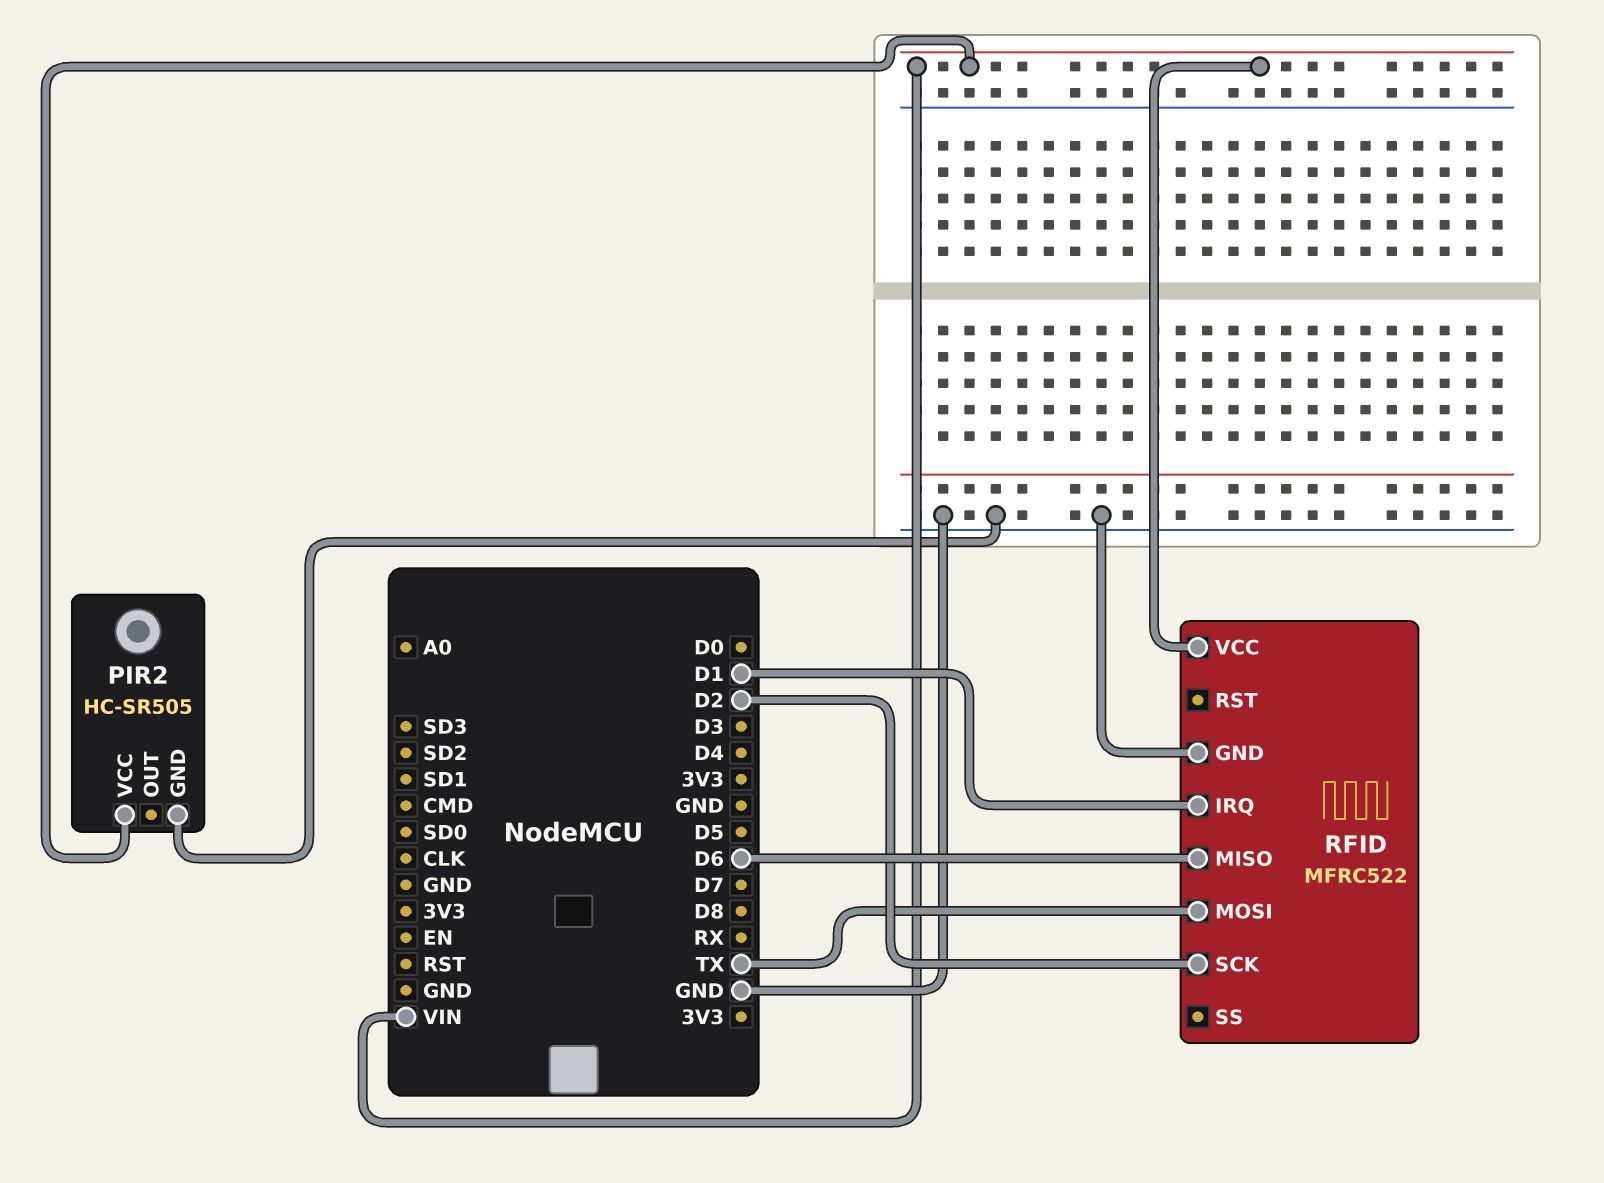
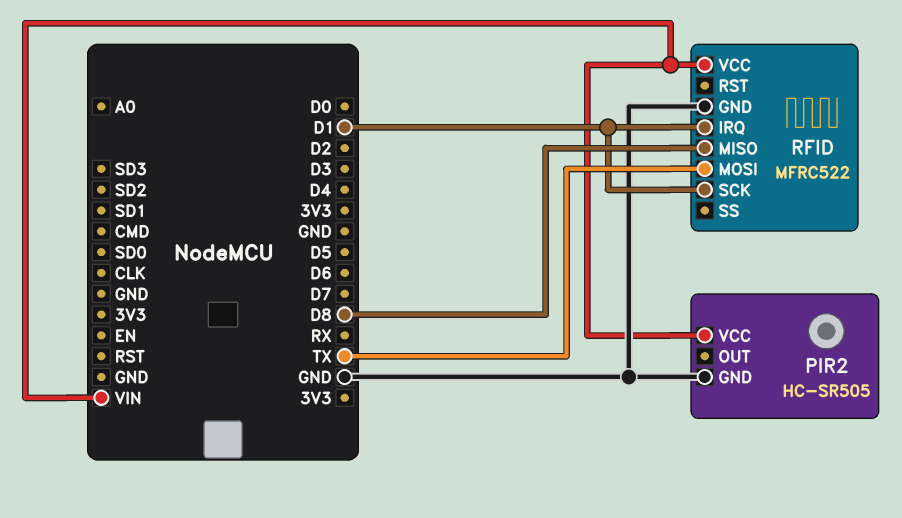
RFID pin MISO: D6 -> D8
RFID pin SCK: D2 -> D1

